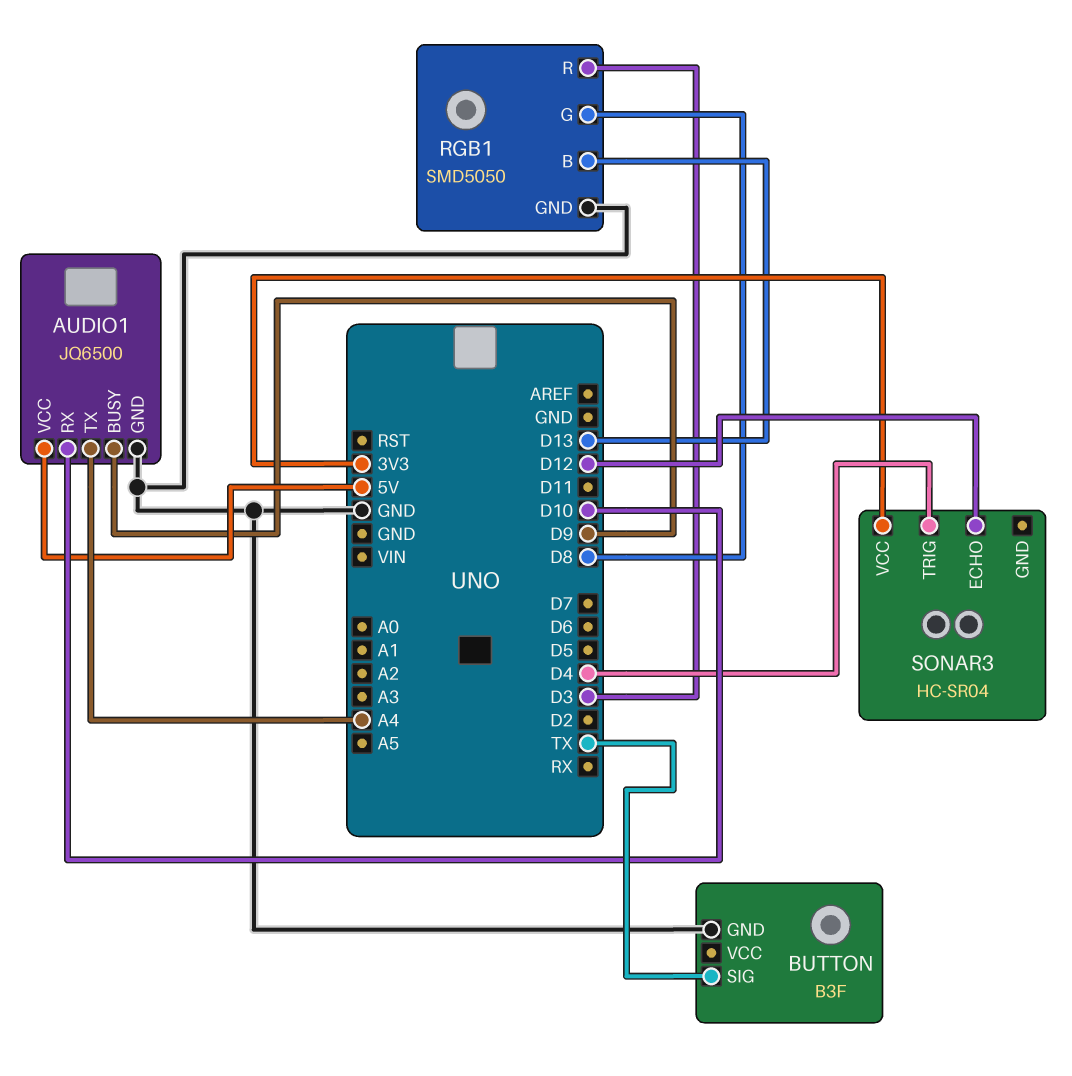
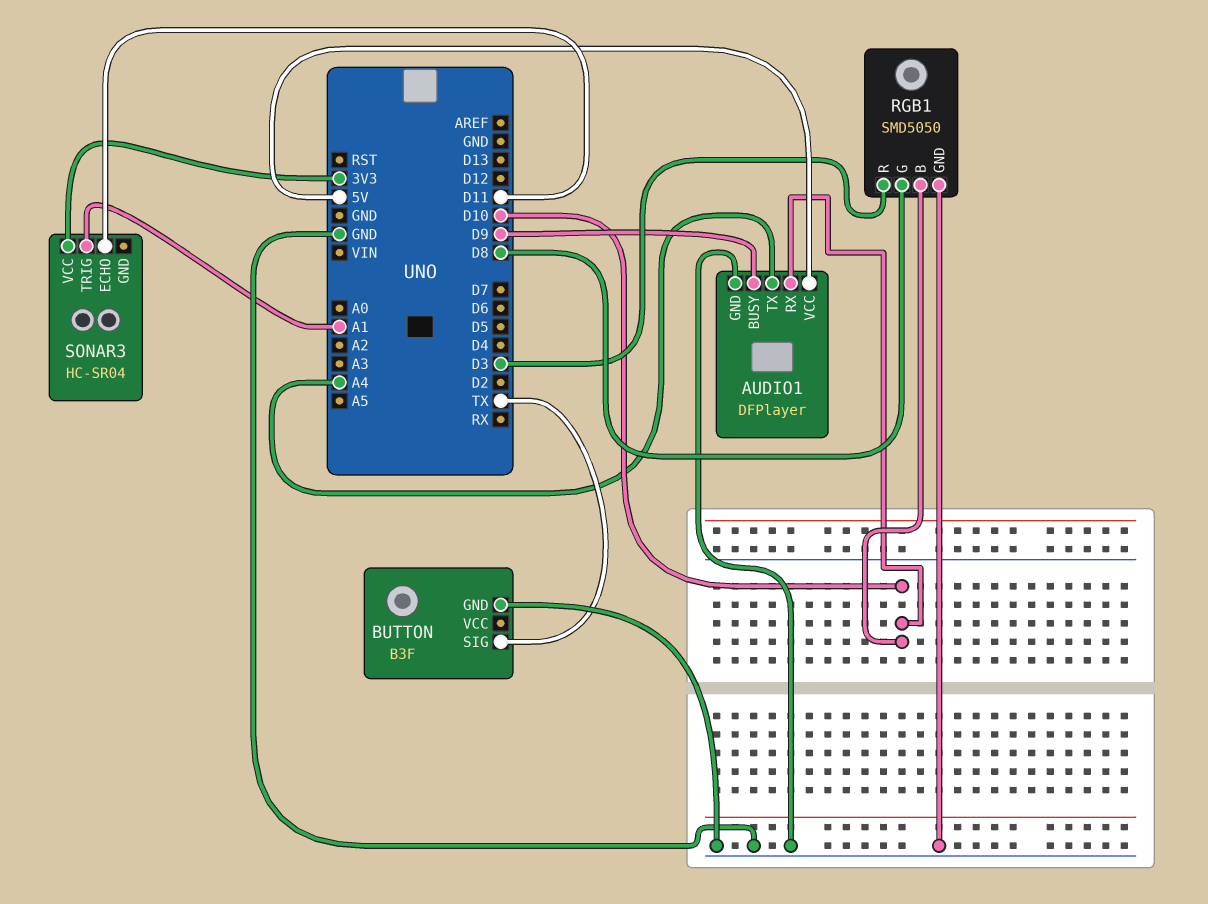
AUDIO1: JQ6500 -> DFPlayer
RGB1 pin B: D13 -> D10
SONAR3 pin ECHO: D12 -> D11
SONAR3 pin TRIG: D4 -> A1

